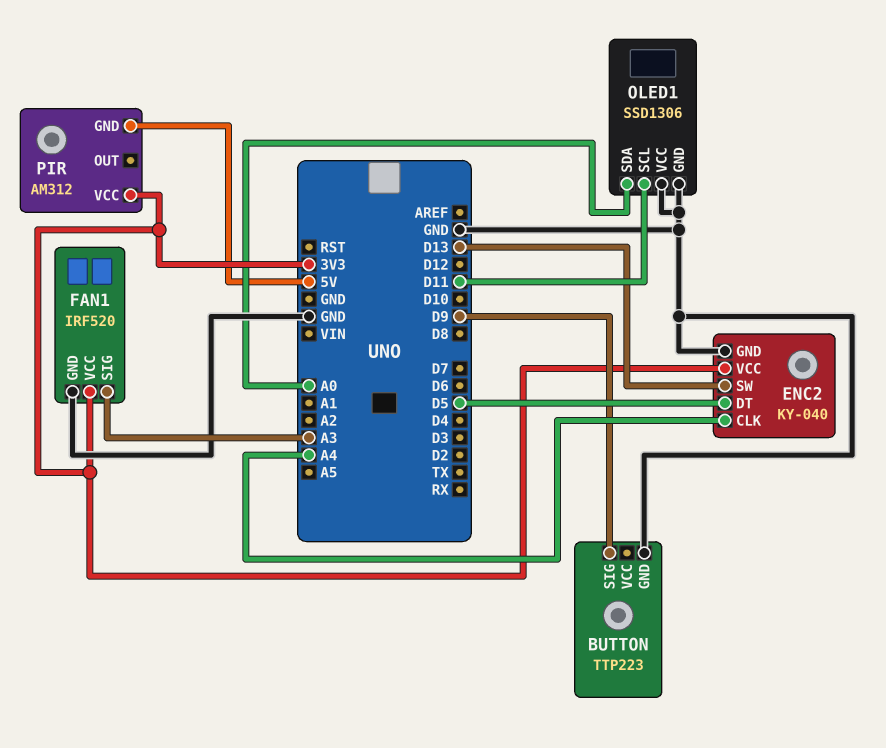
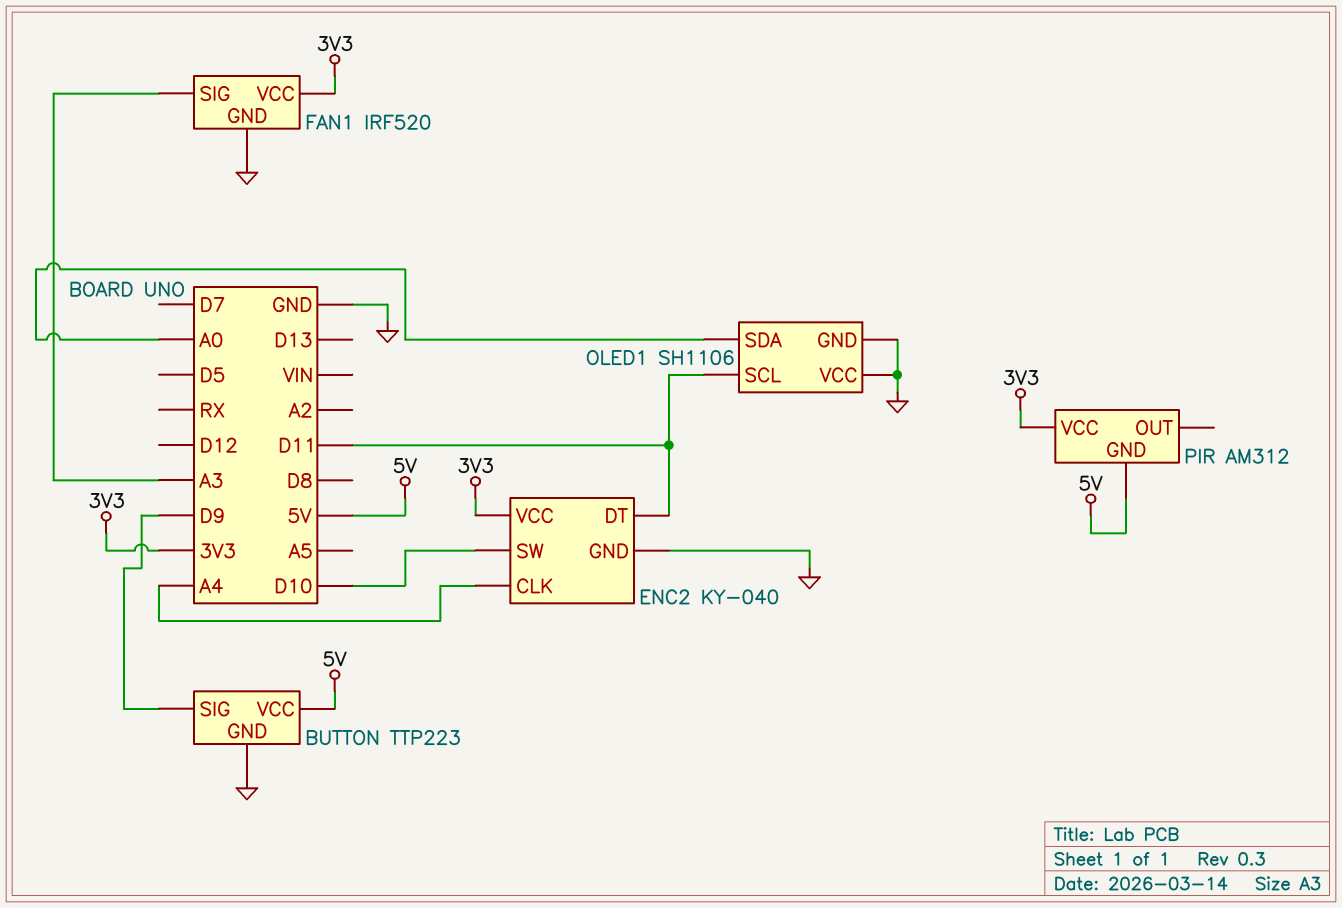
BUTTON pin VCC: none -> 5V
ENC2 pin DT: D5 -> D11
ENC2 pin SW: D13 -> D10
OLED1: SSD1306 -> SH1106

